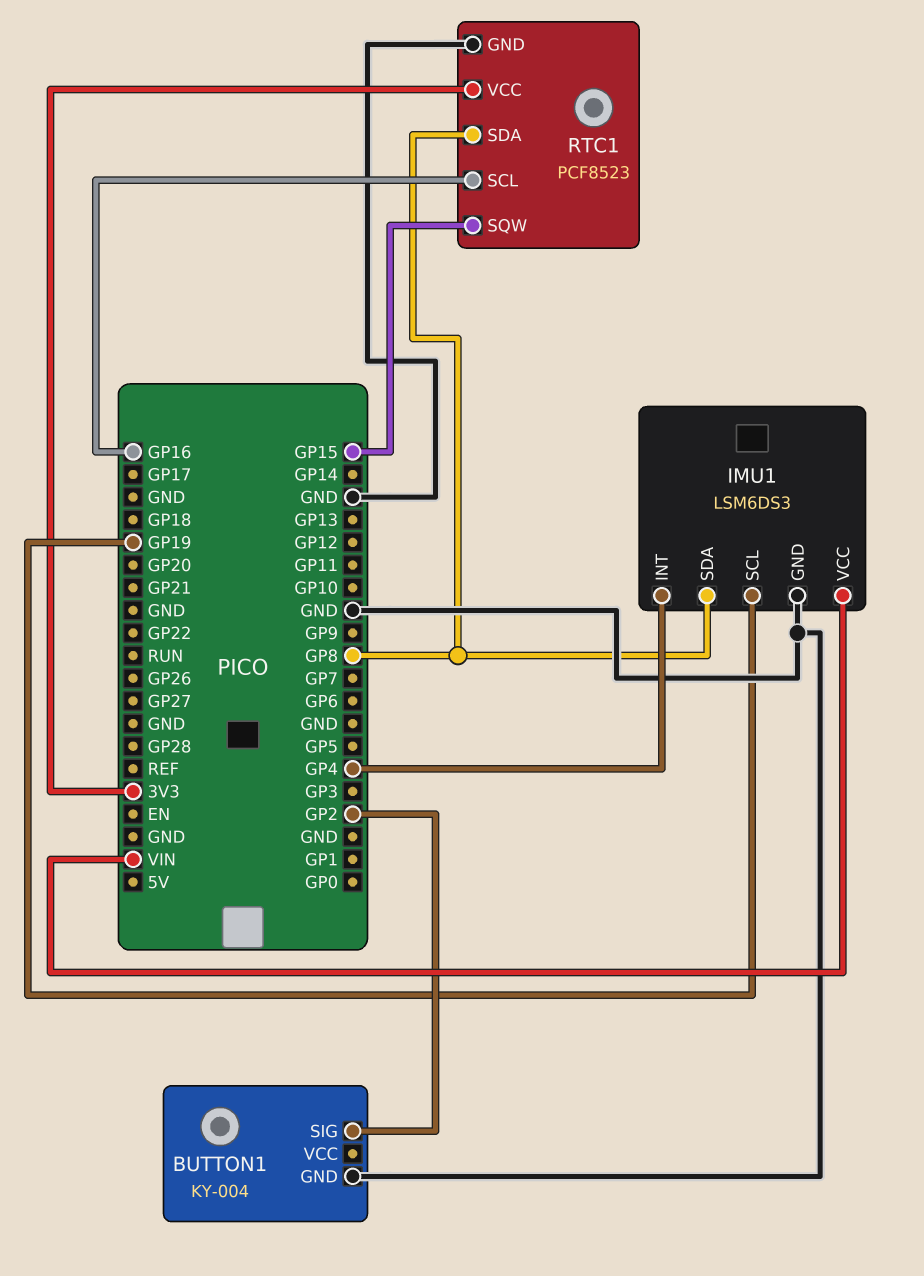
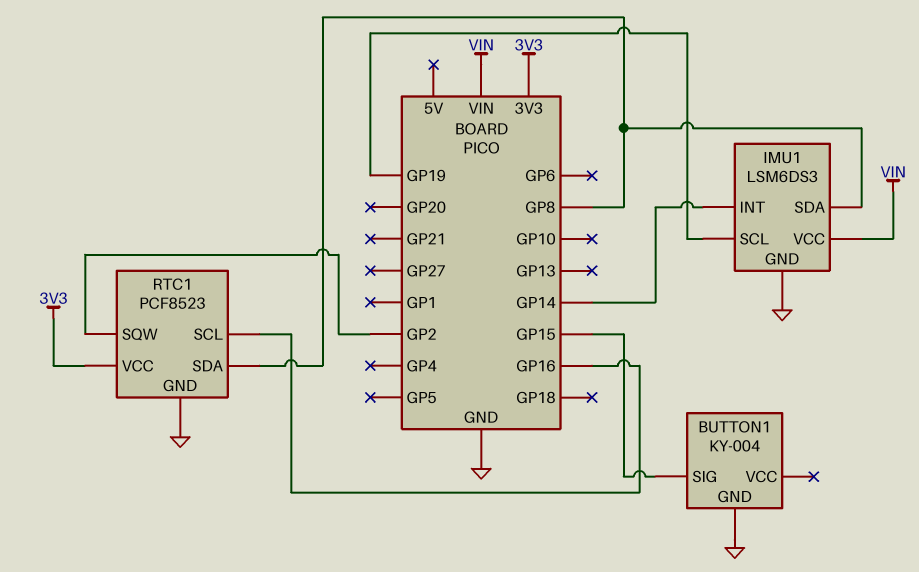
BUTTON1 pin SIG: GP2 -> GP15
IMU1 pin INT: GP4 -> GP14
RTC1 pin SQW: GP15 -> GP2

